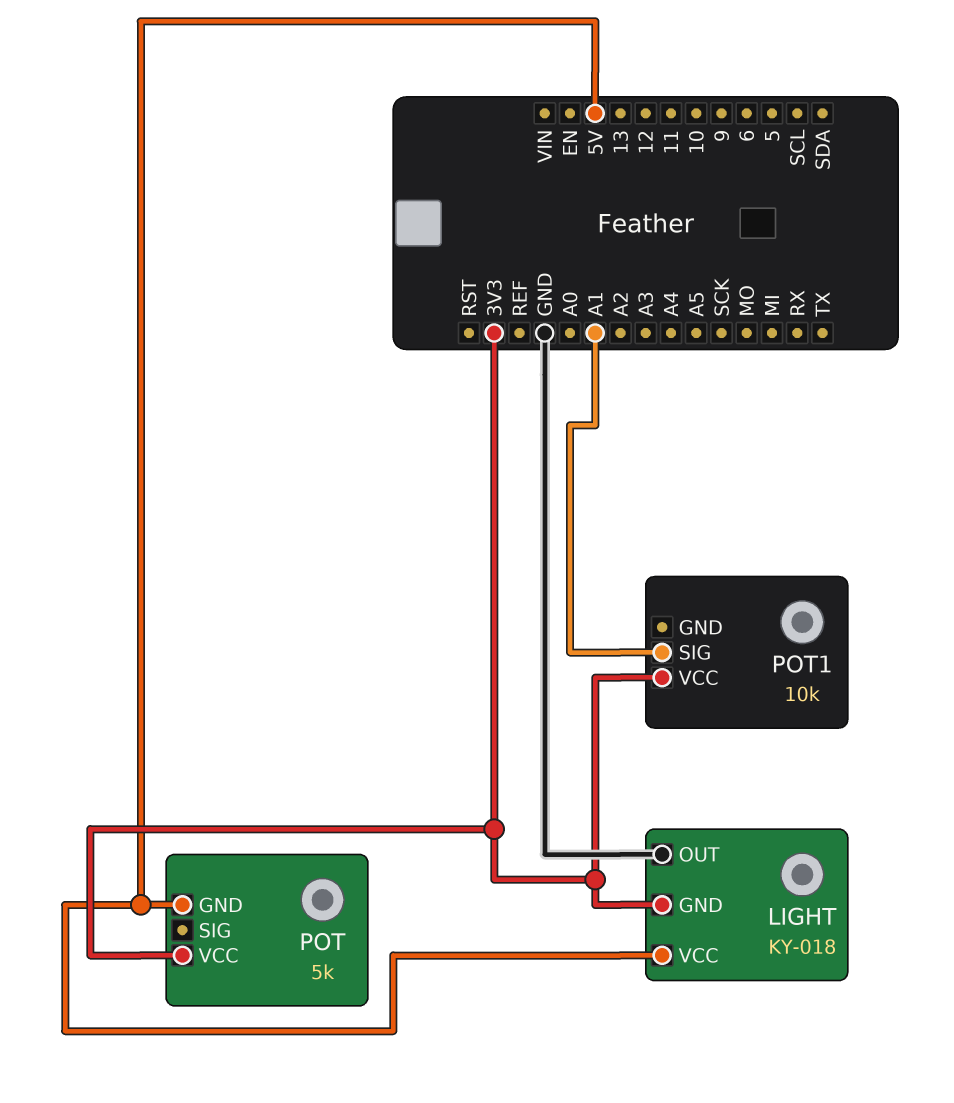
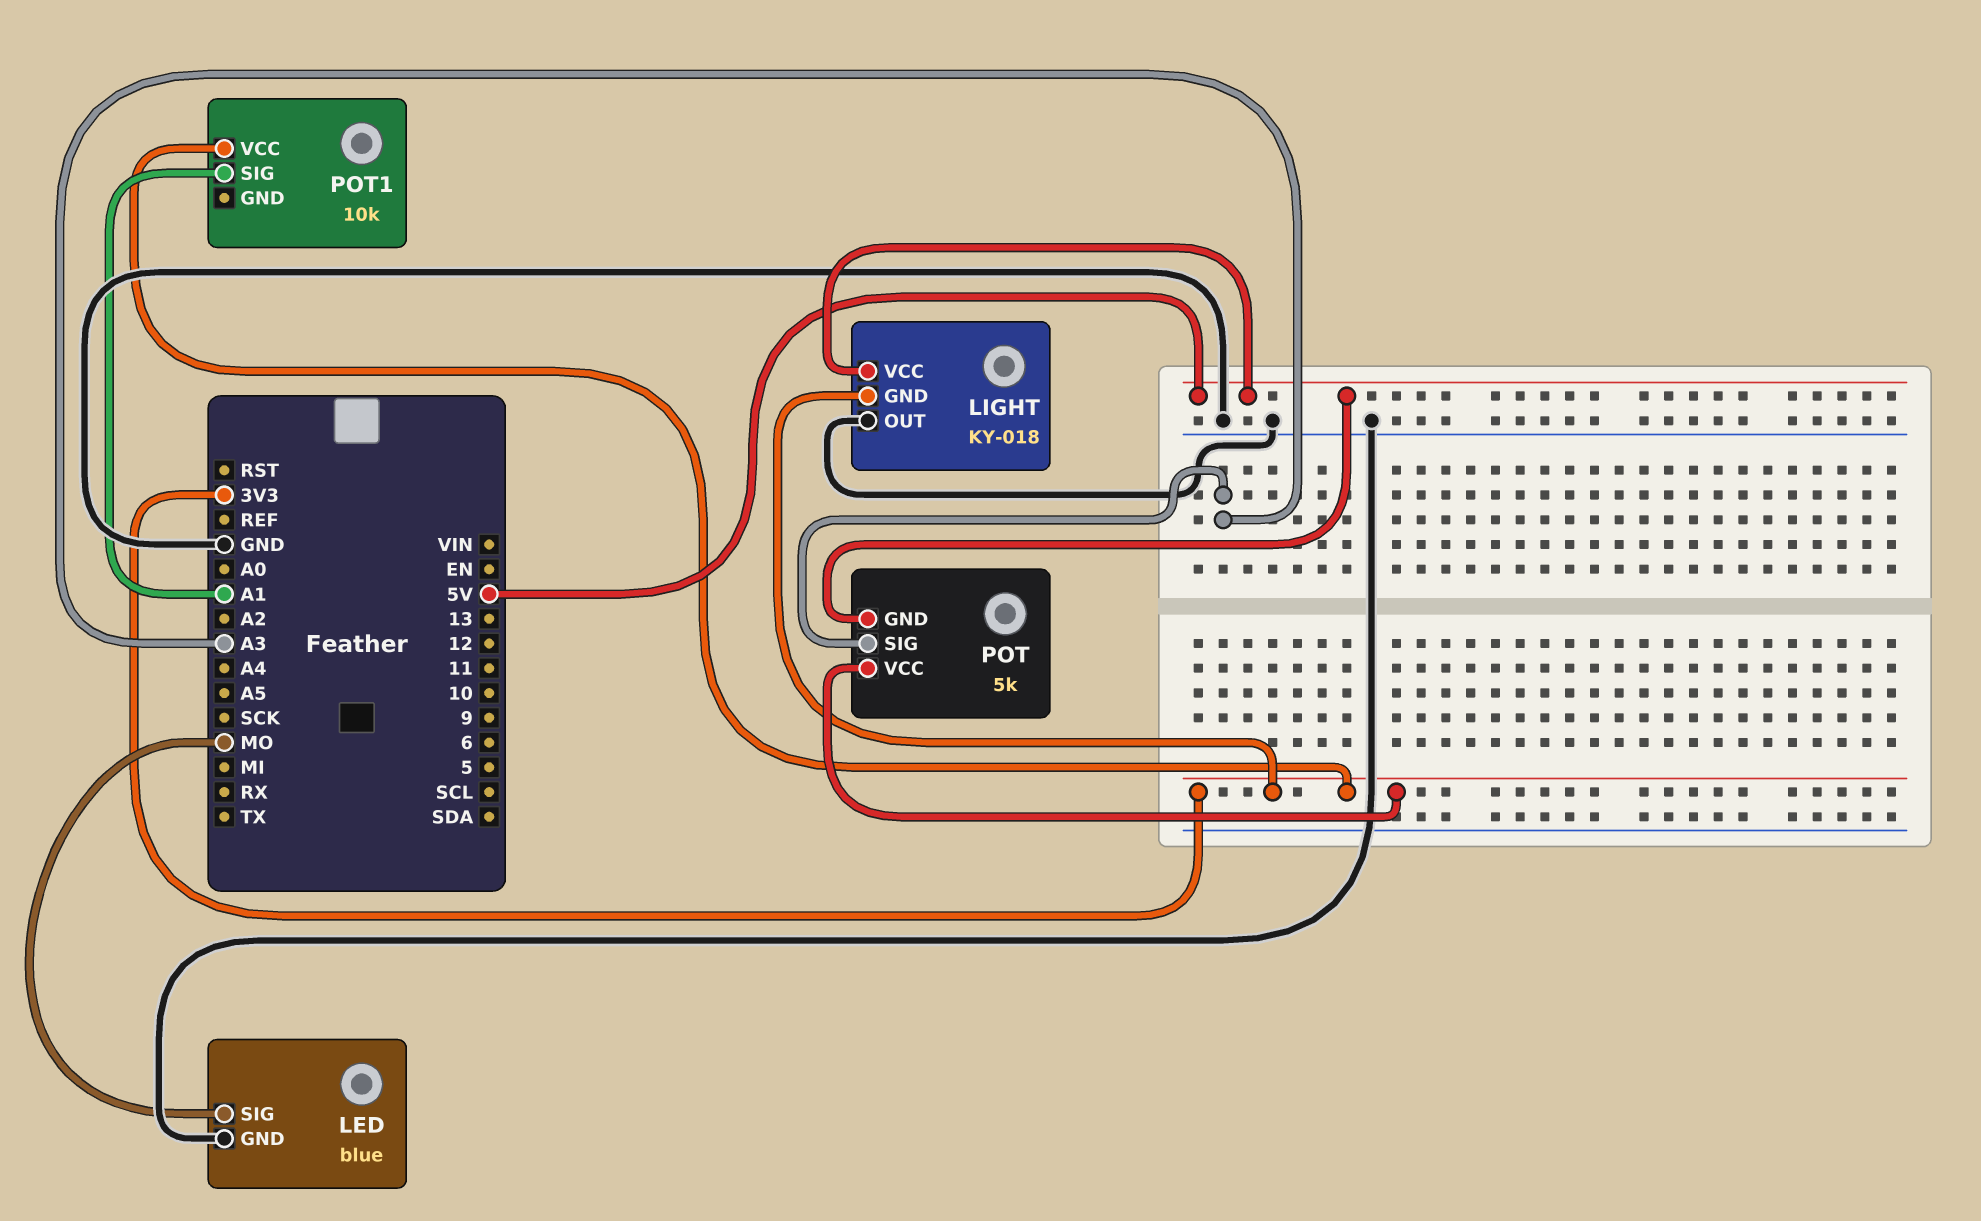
LED: none -> blue
LED pin GND: none -> GND
LED pin SIG: none -> MO
POT pin SIG: none -> A3

